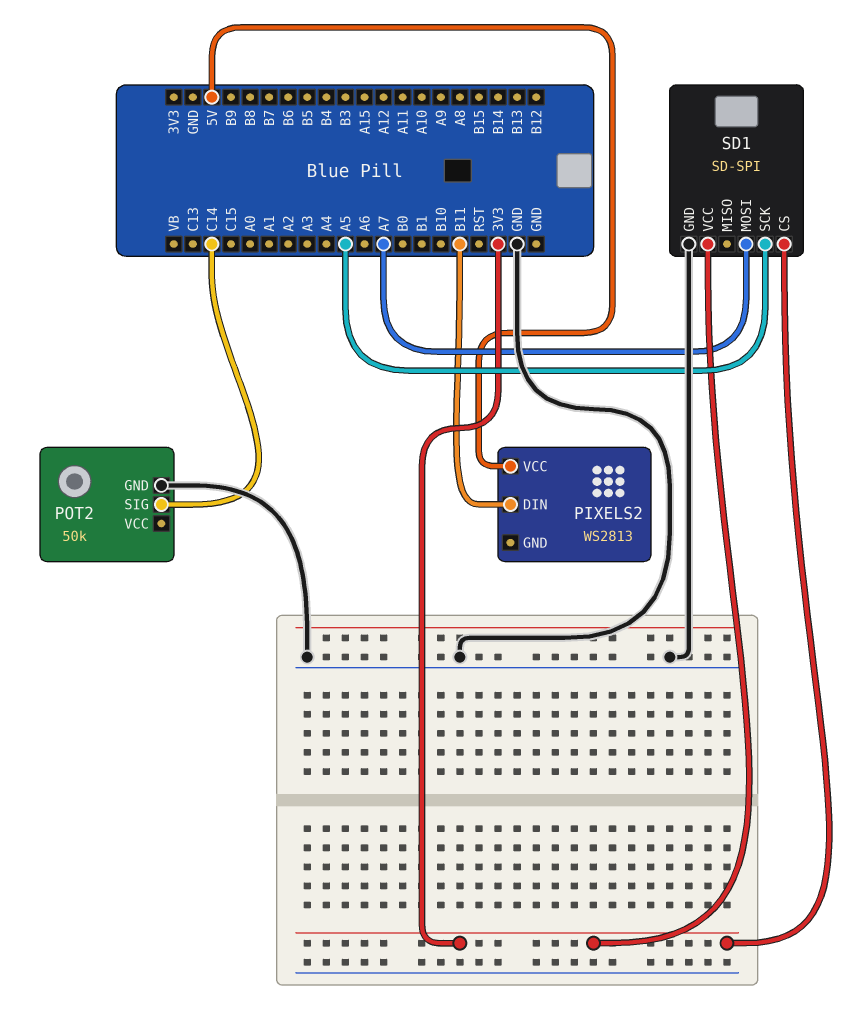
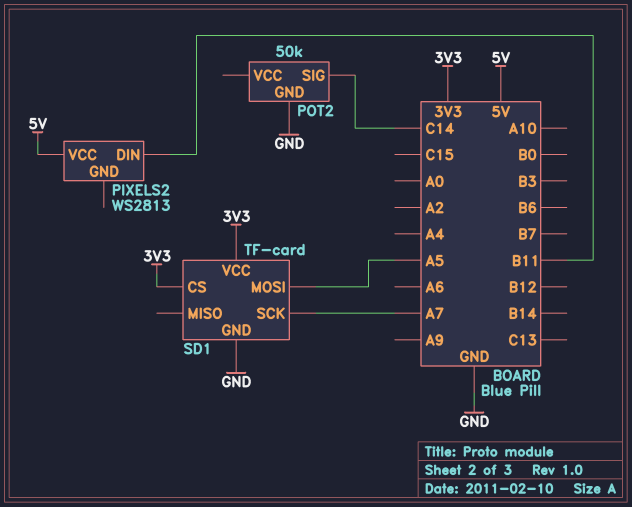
SD1: SD-SPI -> TF-card
SD1 pin MOSI: A7 -> A5
SD1 pin SCK: A5 -> A7

